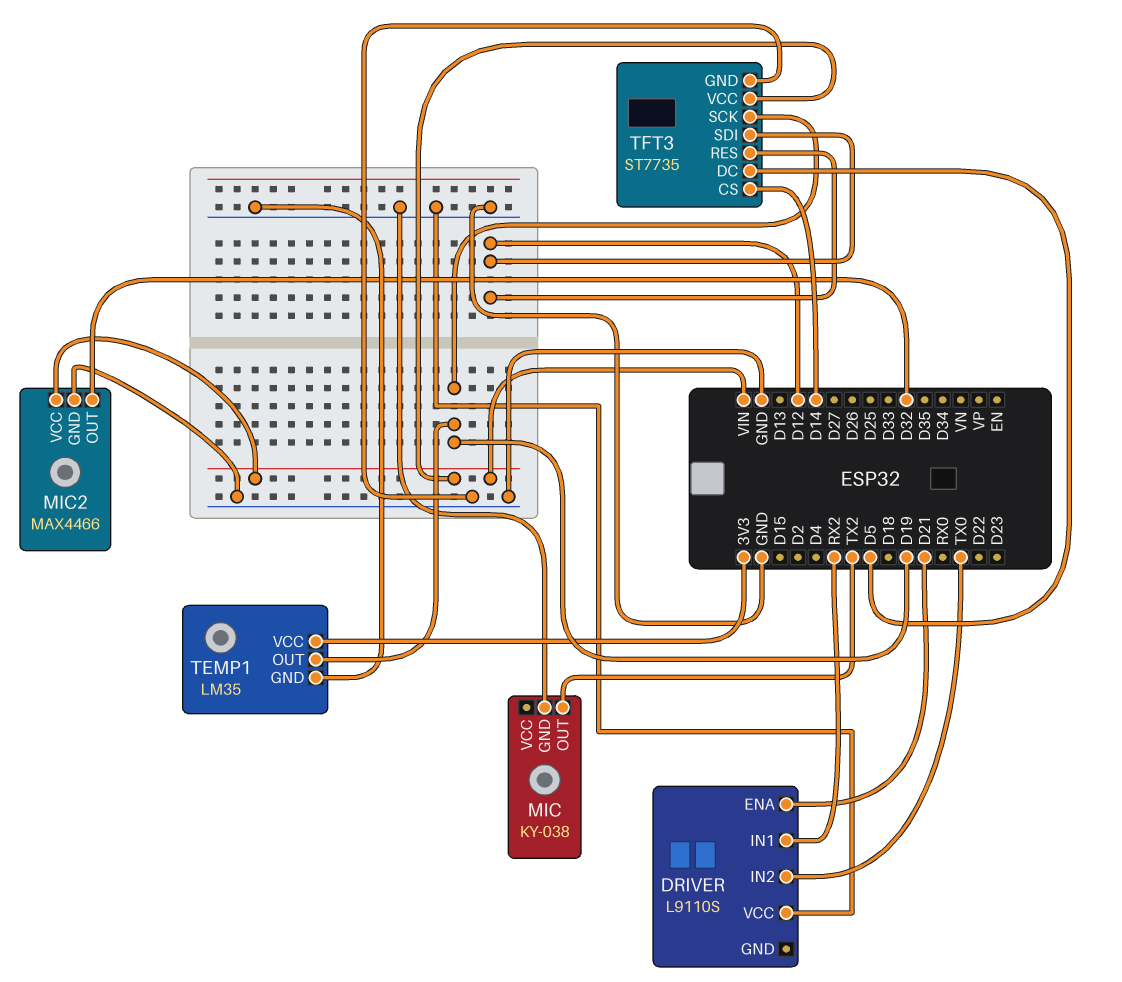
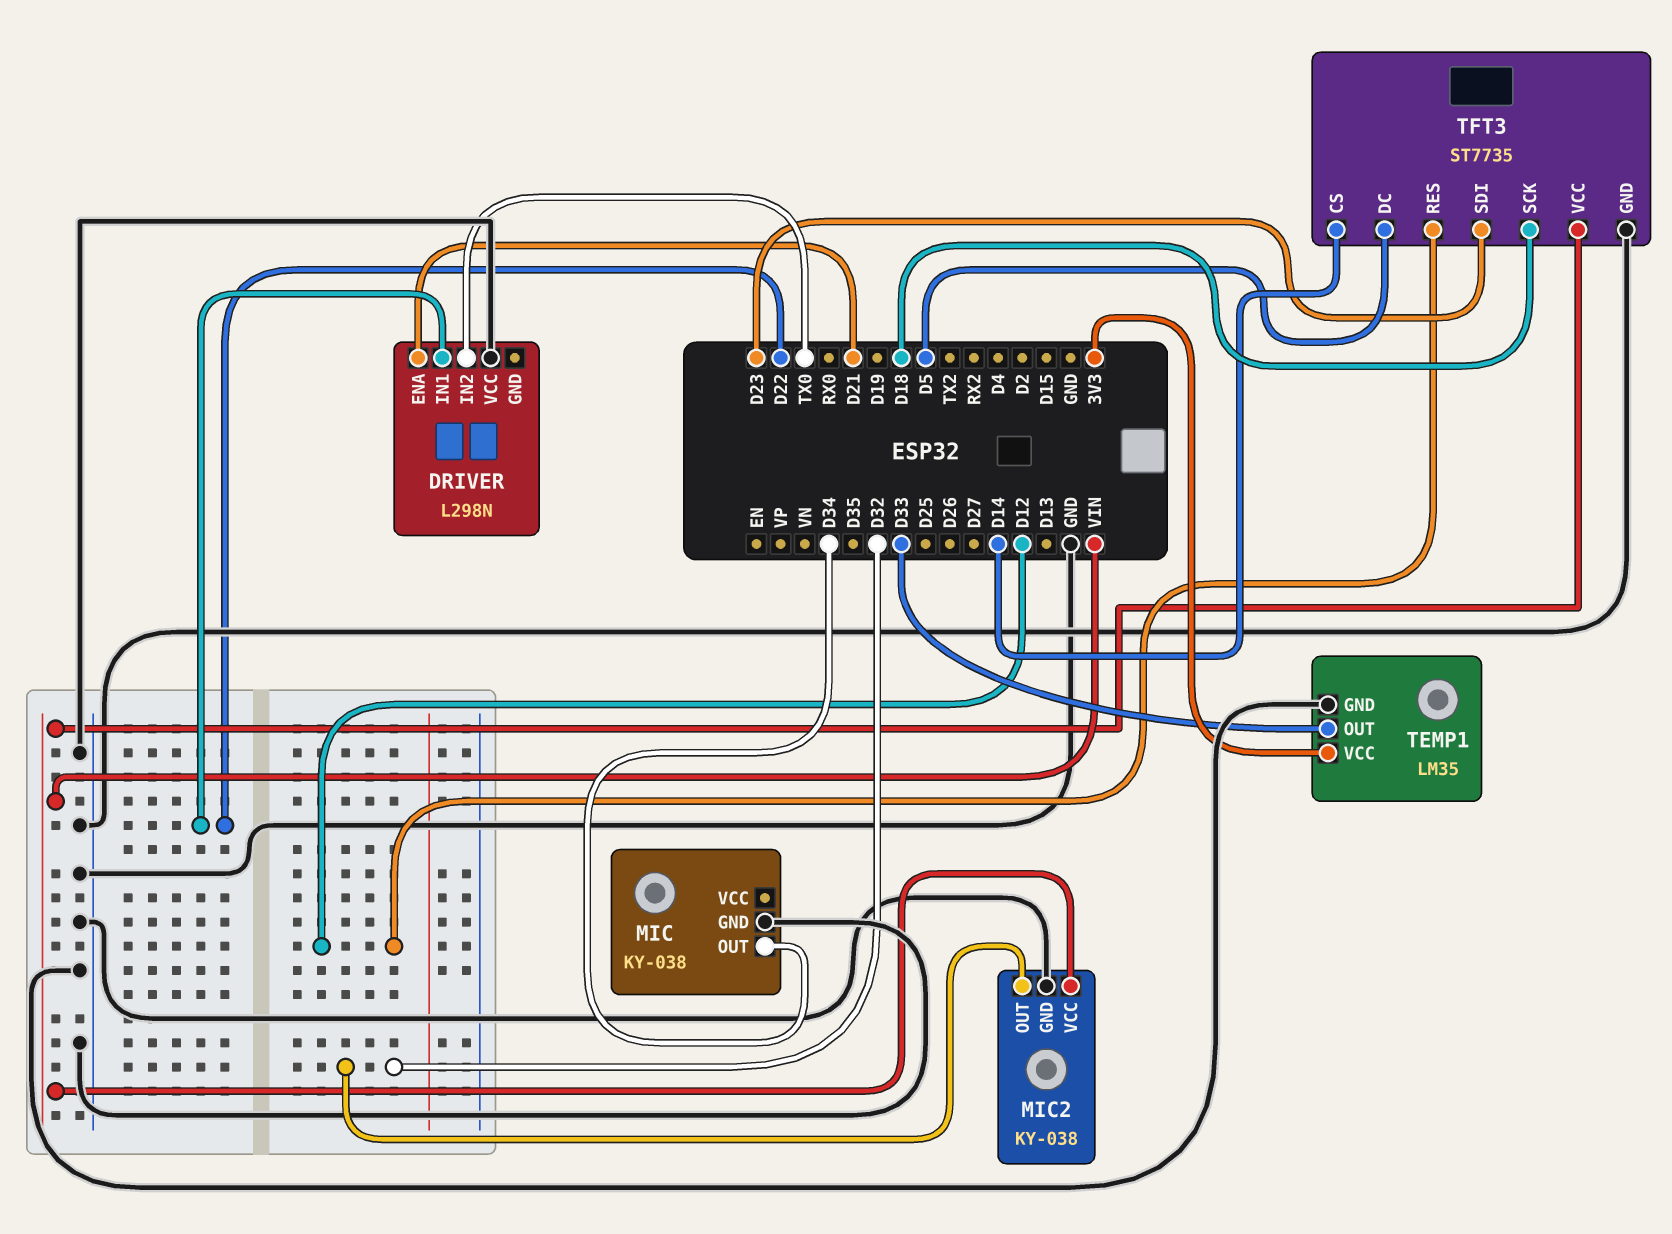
DRIVER: L9110S -> L298N
DRIVER pin IN1: RX2 -> D22
MIC pin OUT: TX2 -> D34
MIC2: MAX4466 -> KY-038
TEMP1 pin OUT: D19 -> D33
TFT3 pin SCK: D19 -> D18
TFT3 pin SDI: D12 -> D23

